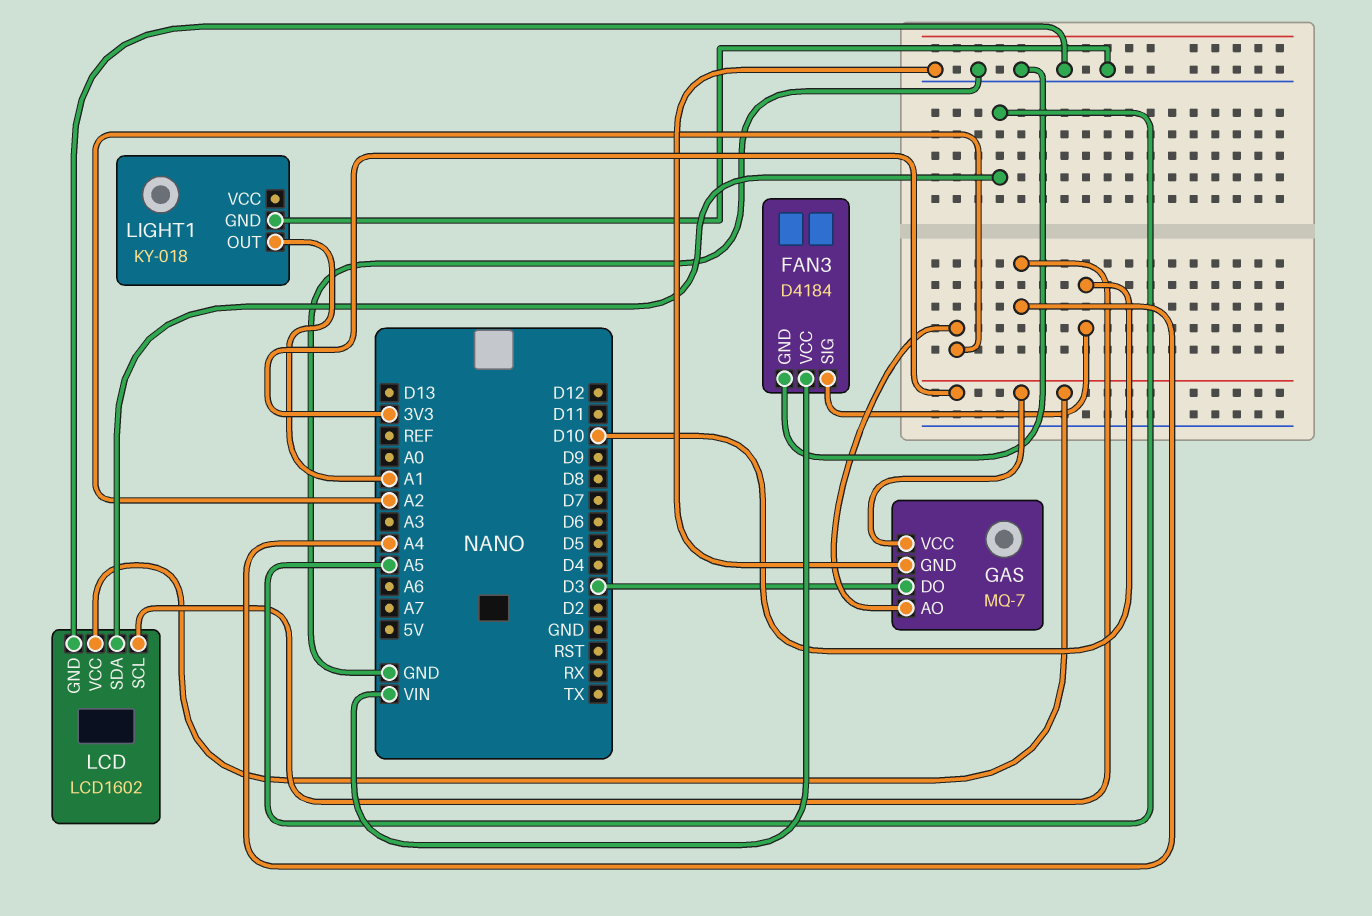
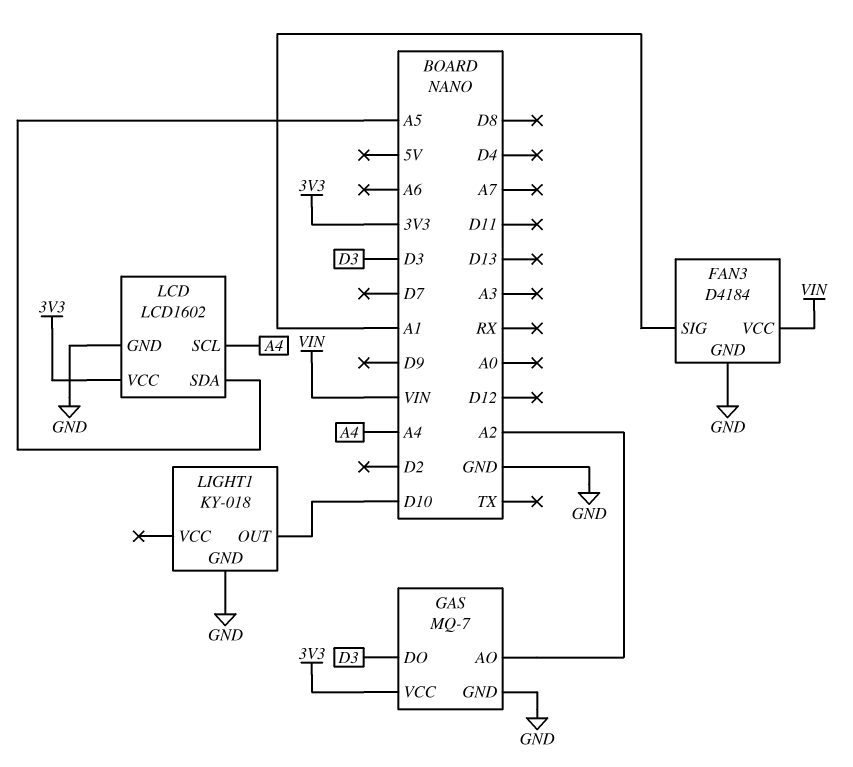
FAN3 pin SIG: D10 -> A1
LIGHT1 pin OUT: A1 -> D10

